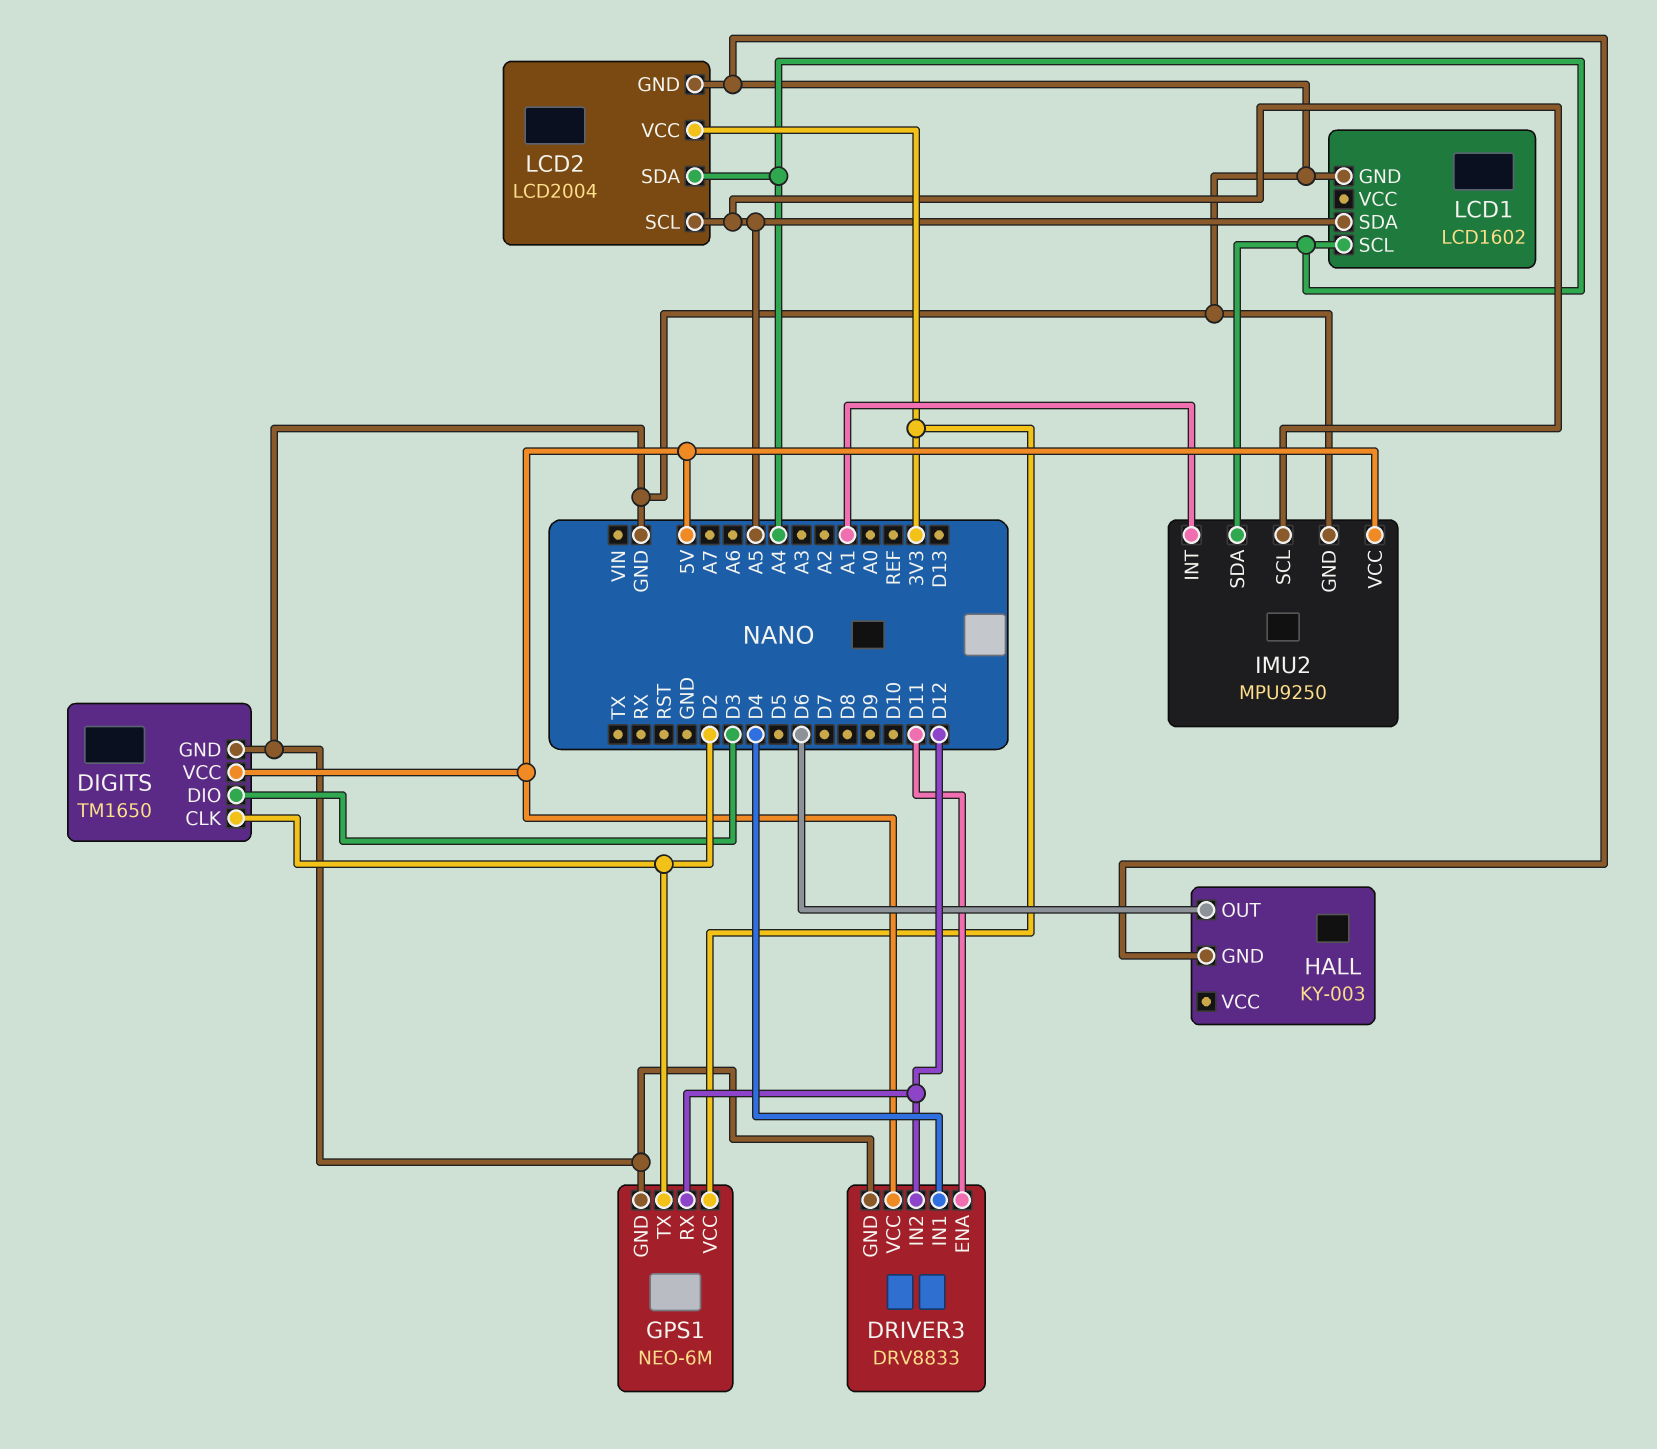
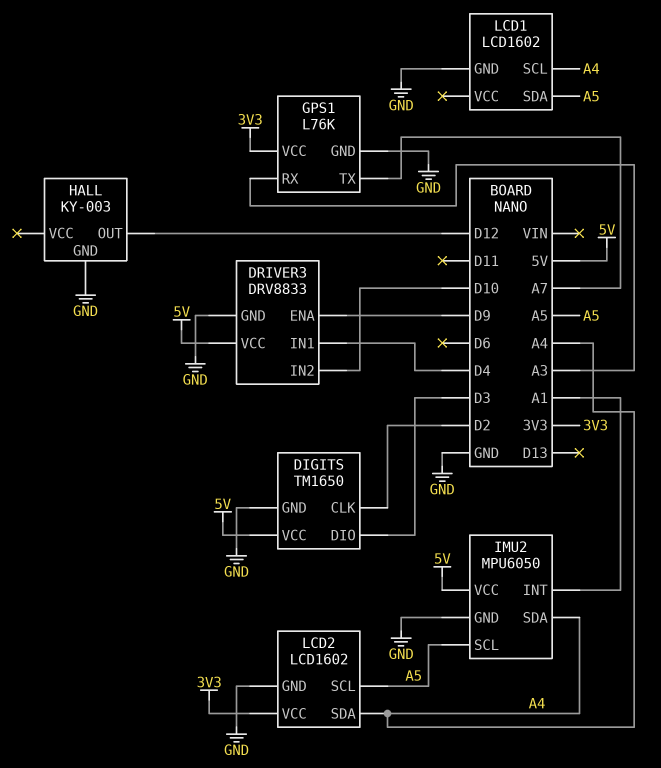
DRIVER3 pin ENA: D11 -> D9
DRIVER3 pin IN2: D12 -> D10
GPS1: NEO-6M -> L76K
GPS1 pin RX: D12 -> A3
GPS1 pin TX: D2 -> A7
HALL pin OUT: D6 -> D12
IMU2: MPU9250 -> MPU6050
LCD2: LCD2004 -> LCD1602

